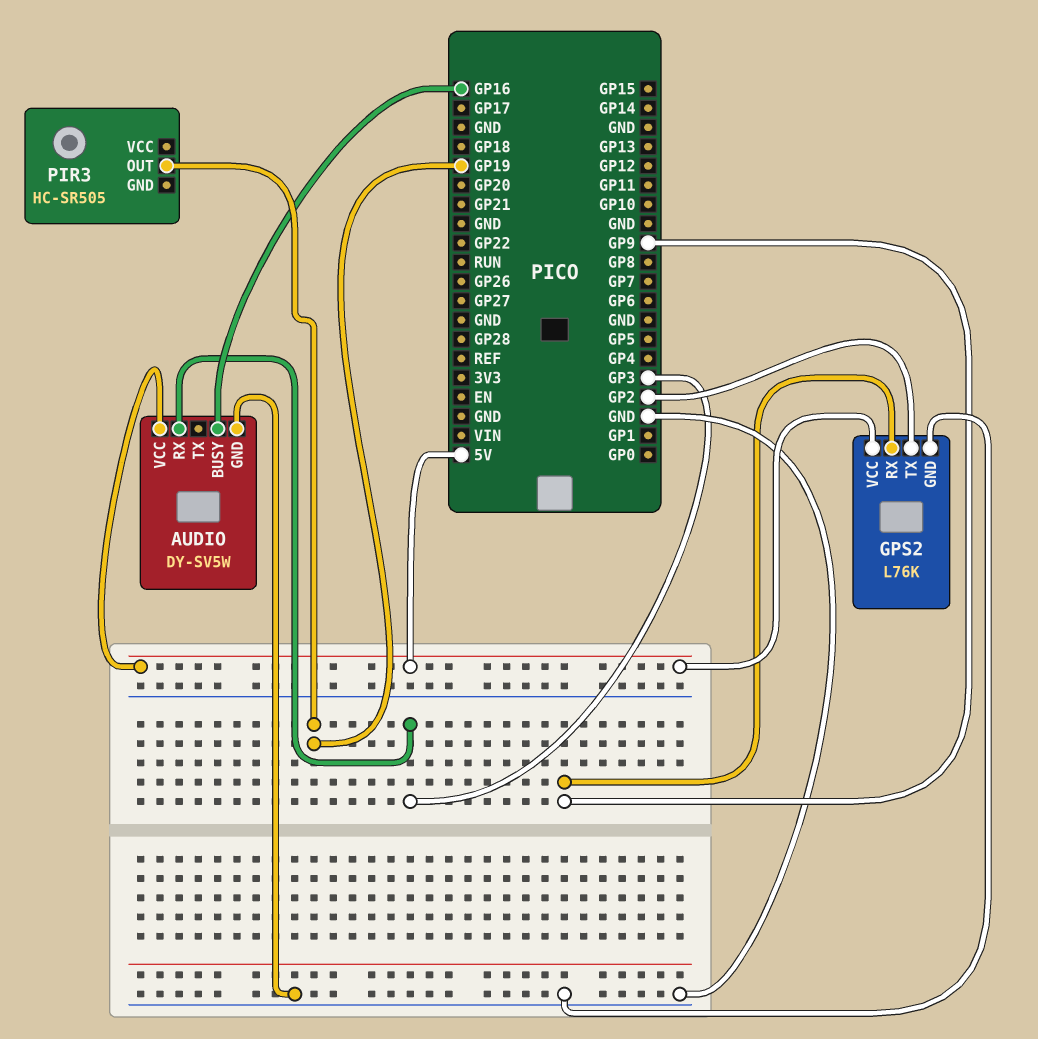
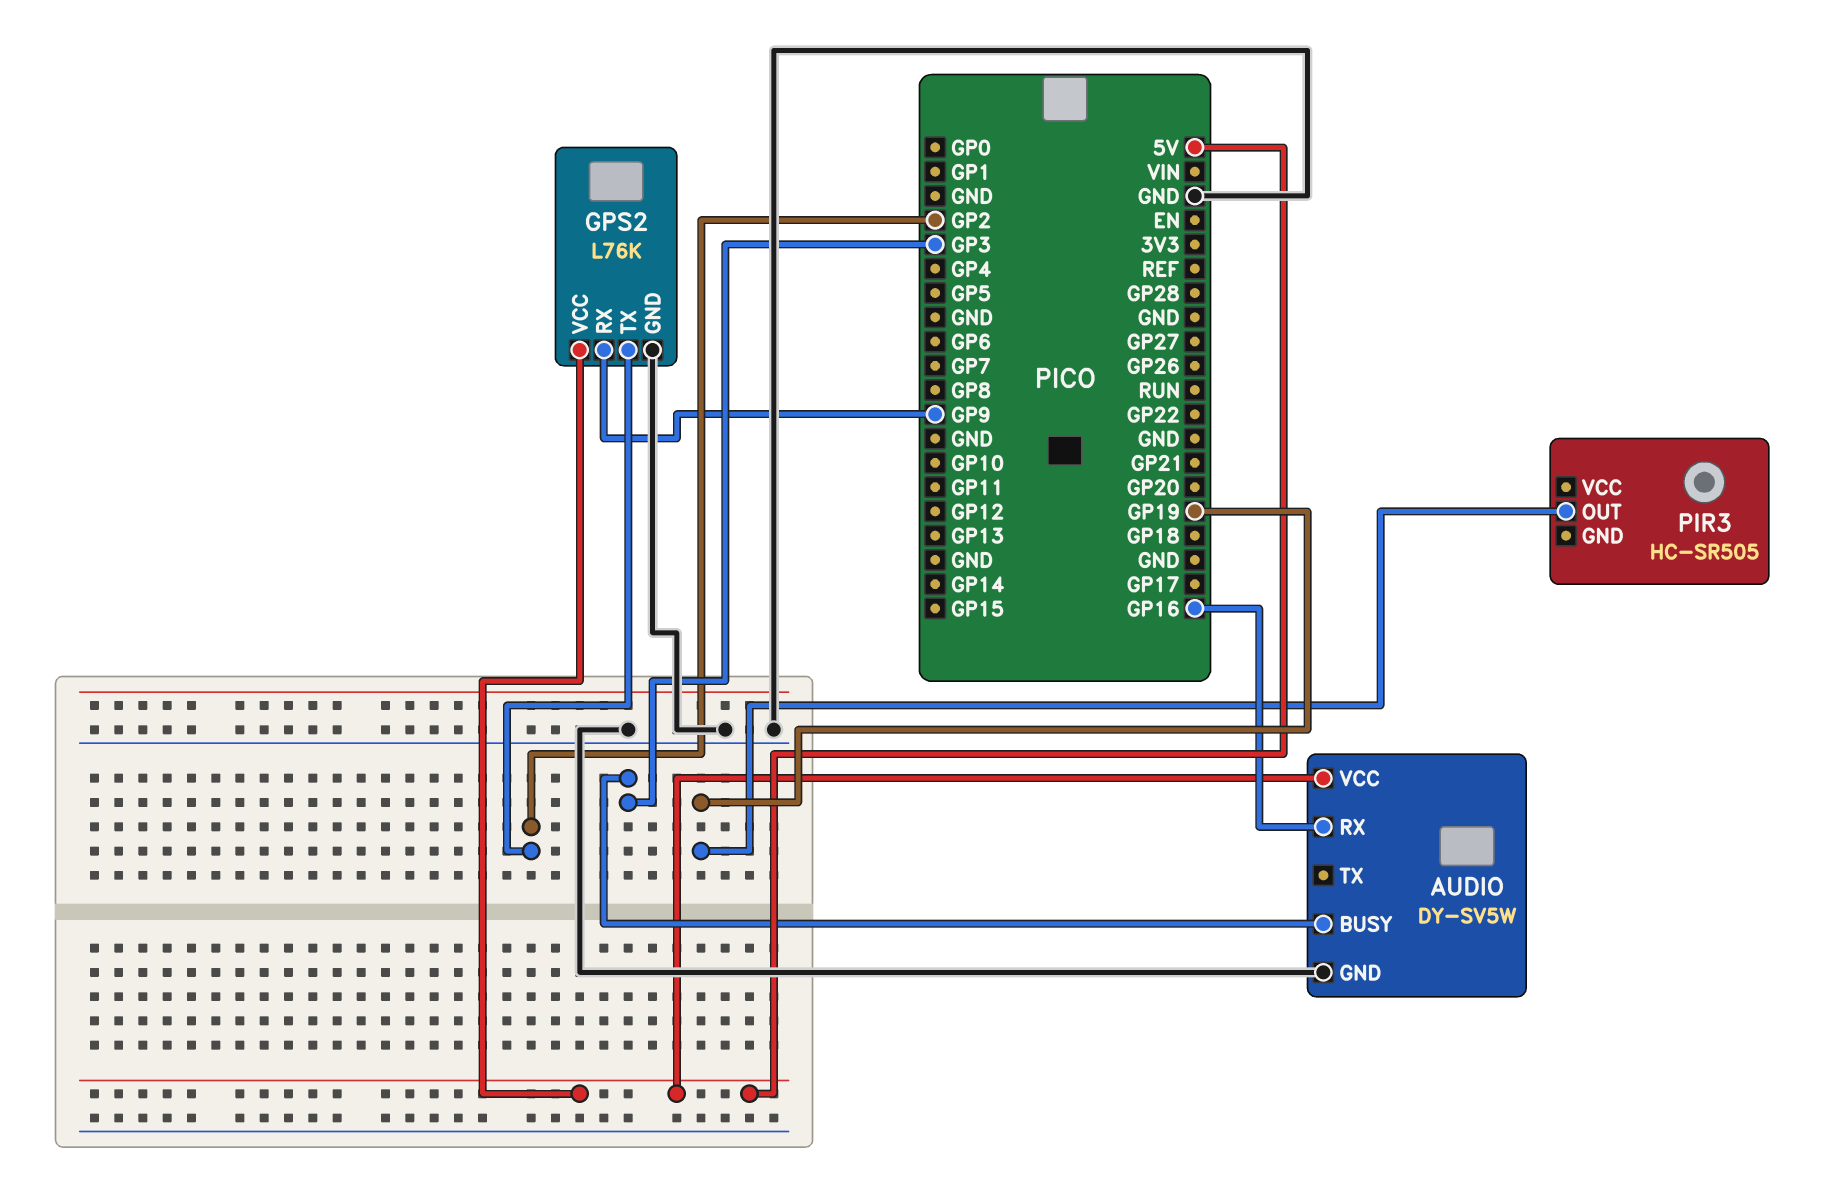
AUDIO pin BUSY: GP16 -> GP3
AUDIO pin RX: GP3 -> GP16

